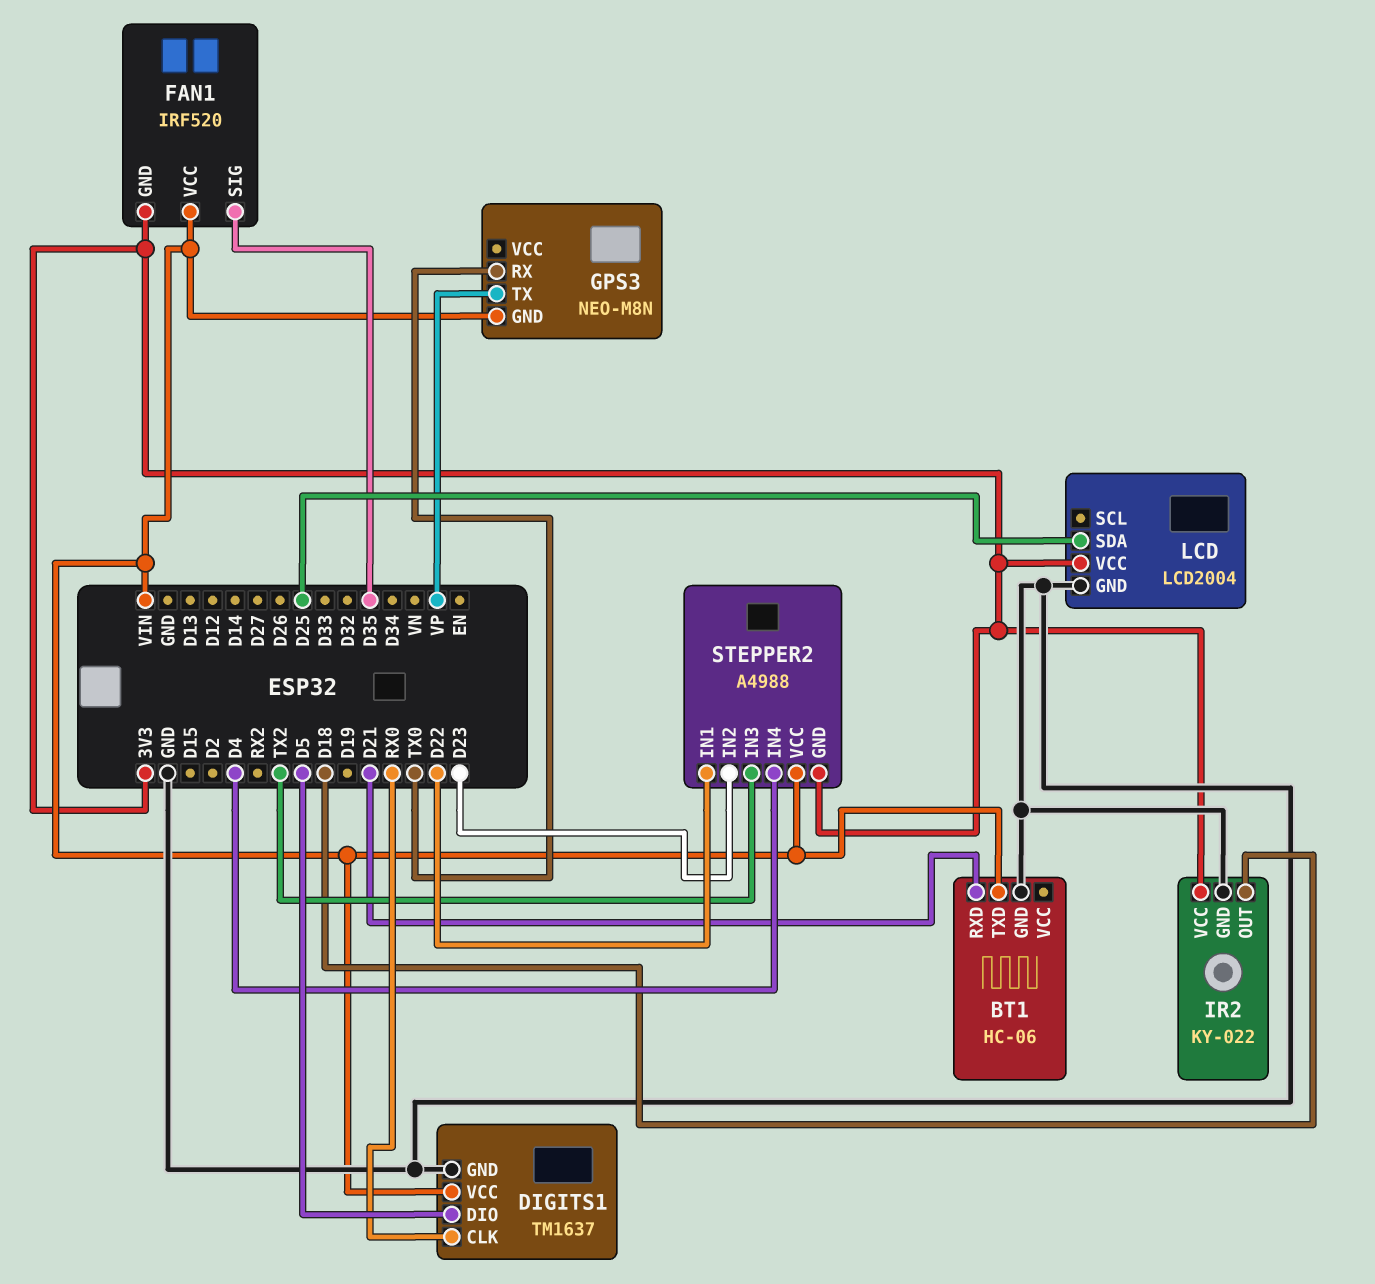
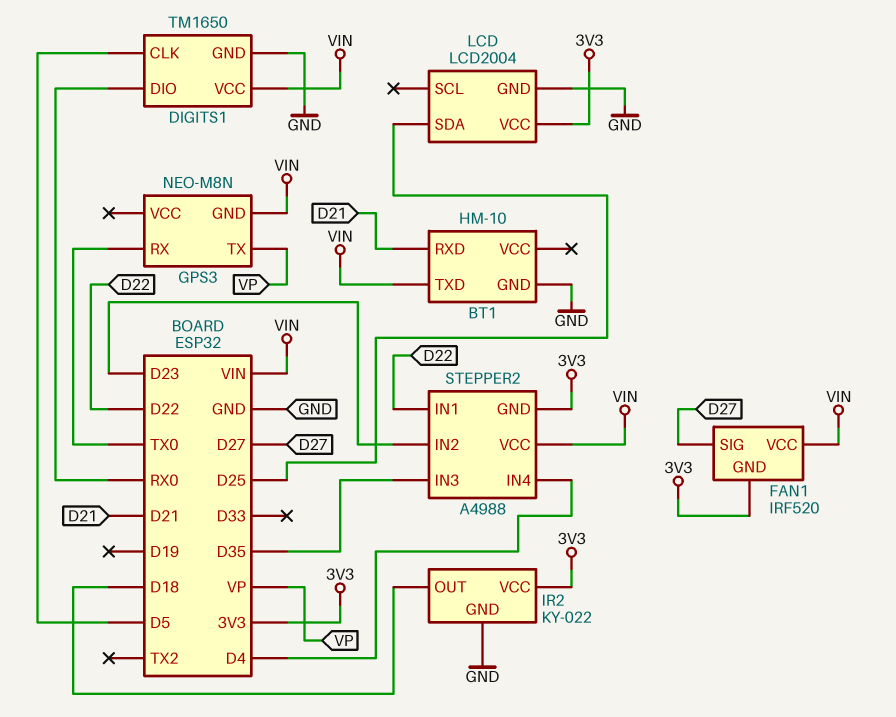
BT1: HC-06 -> HM-10
DIGITS1: TM1637 -> TM1650
DIGITS1 pin CLK: RX0 -> D5
DIGITS1 pin DIO: D5 -> RX0
FAN1 pin SIG: D35 -> D27
STEPPER2 pin IN3: TX2 -> D35

